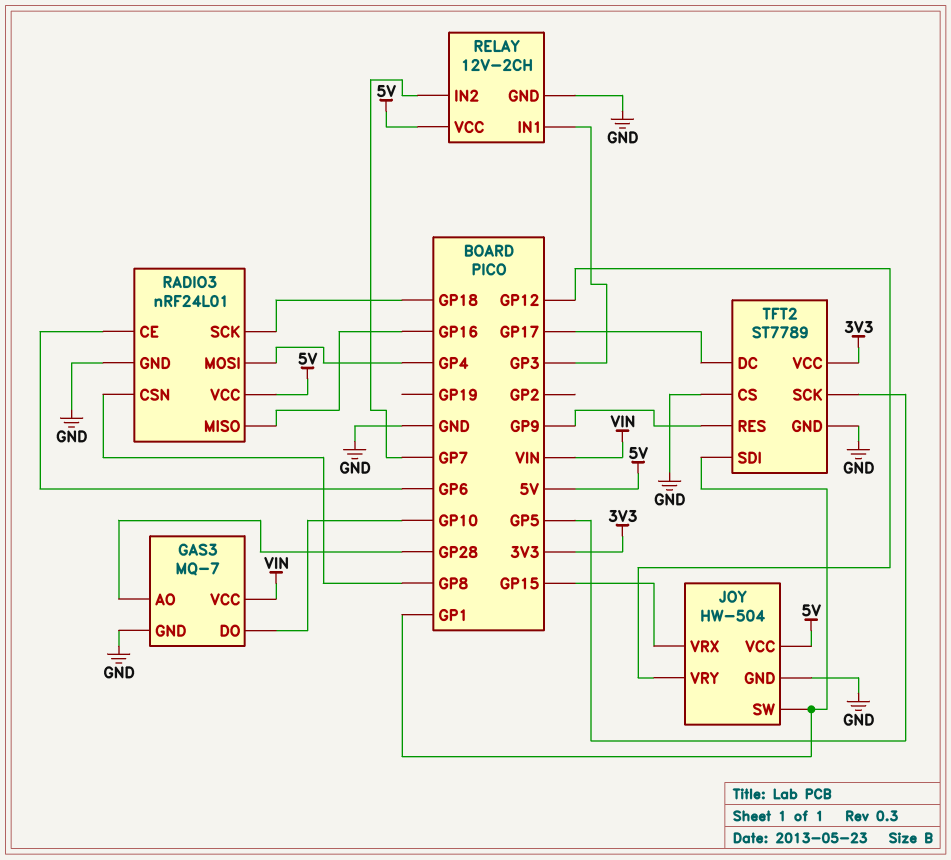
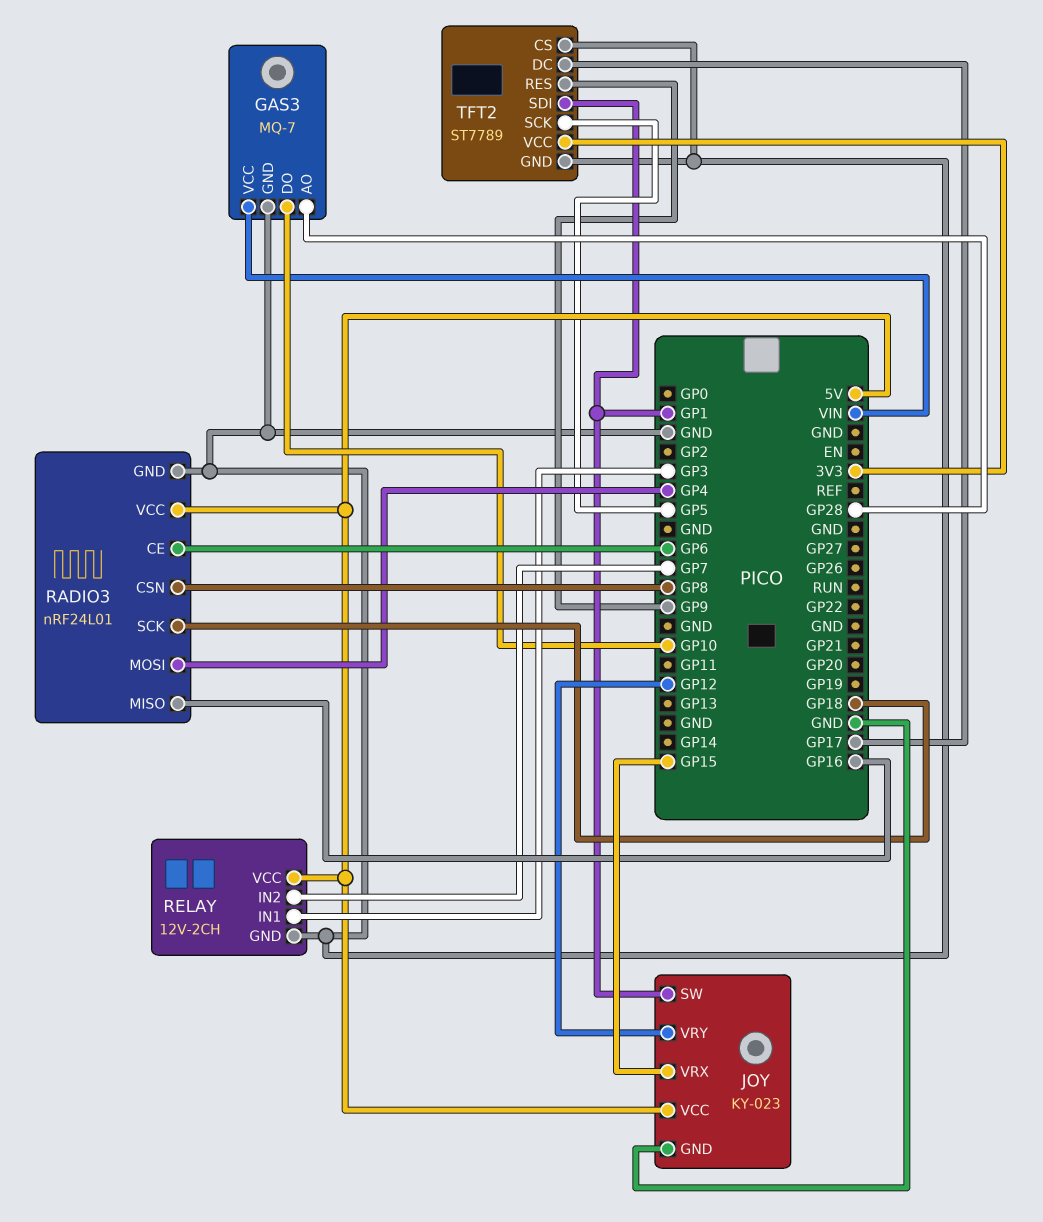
JOY: HW-504 -> KY-023

